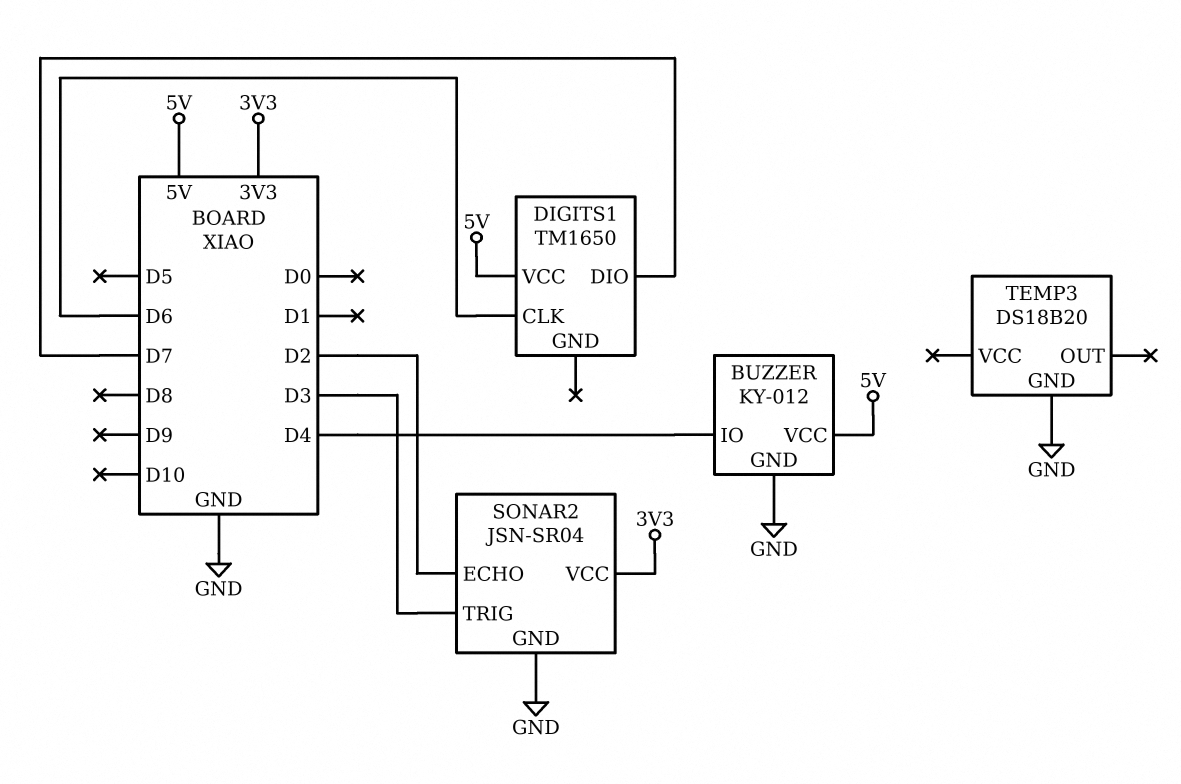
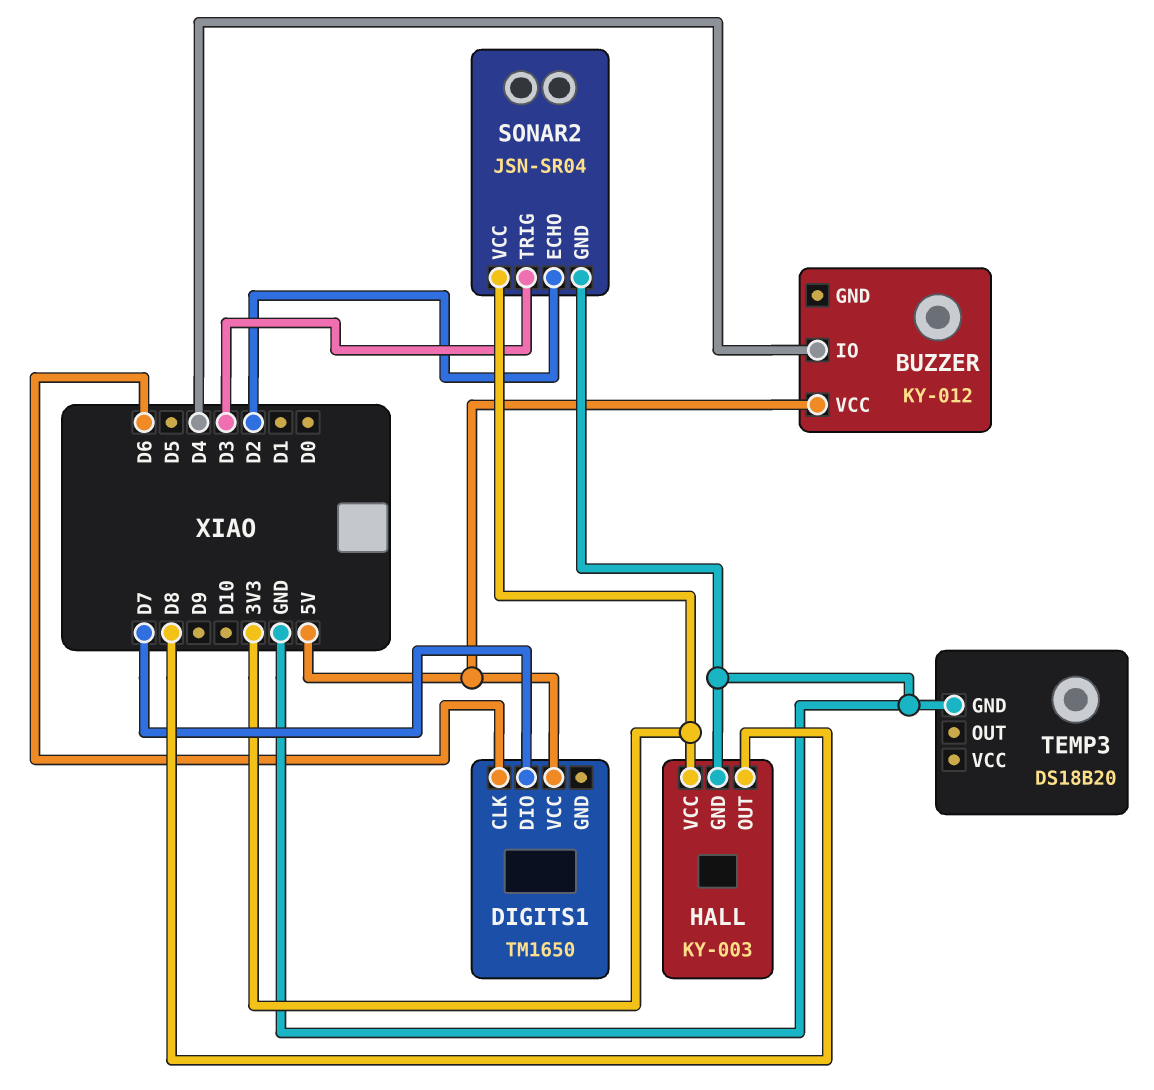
BUZZER pin GND: GND -> none
HALL: none -> KY-003
HALL pin GND: none -> GND
HALL pin OUT: none -> D8
HALL pin VCC: none -> 3V3

